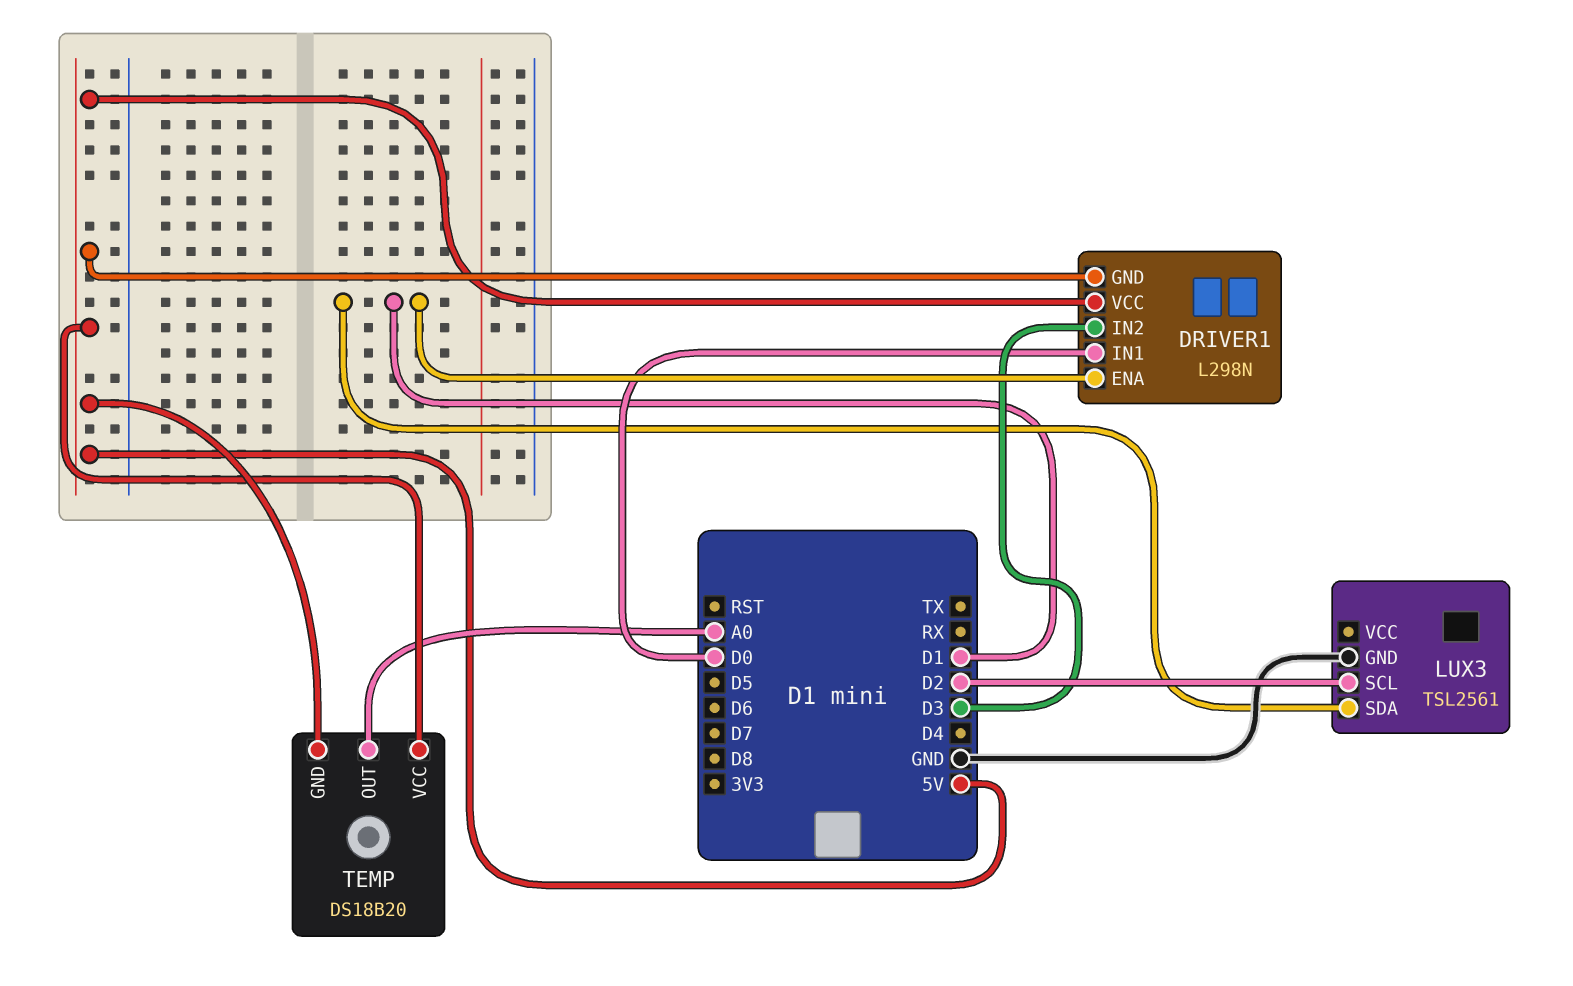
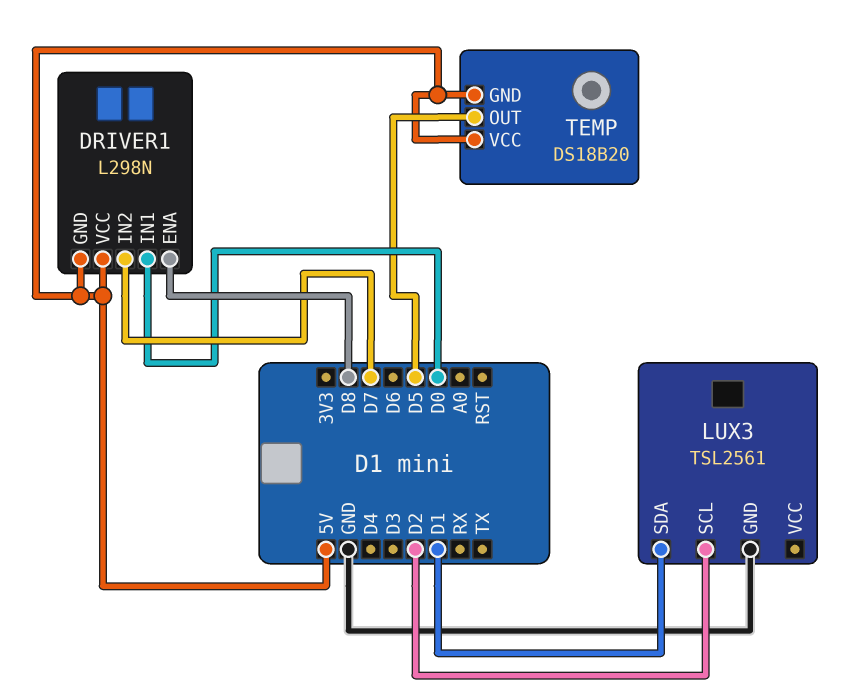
DRIVER1 pin ENA: D1 -> D8
DRIVER1 pin IN2: D3 -> D7
TEMP pin OUT: A0 -> D5

